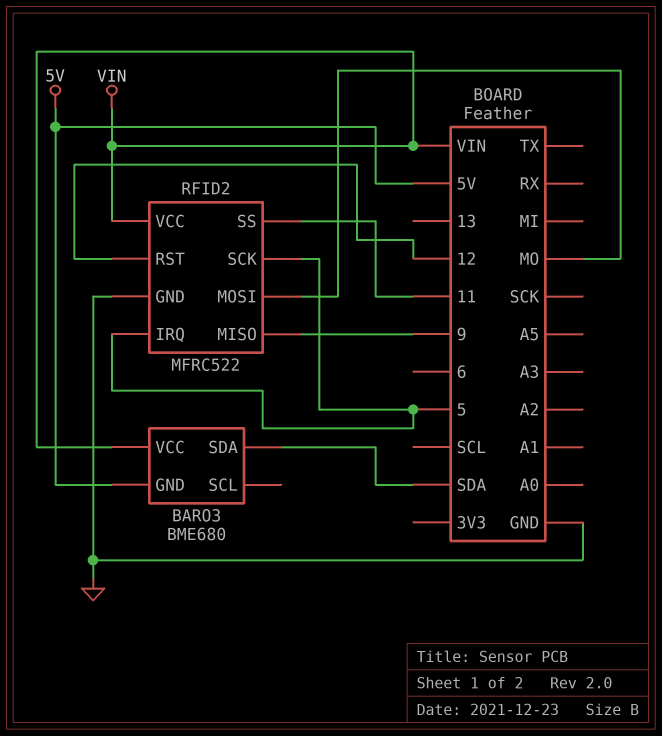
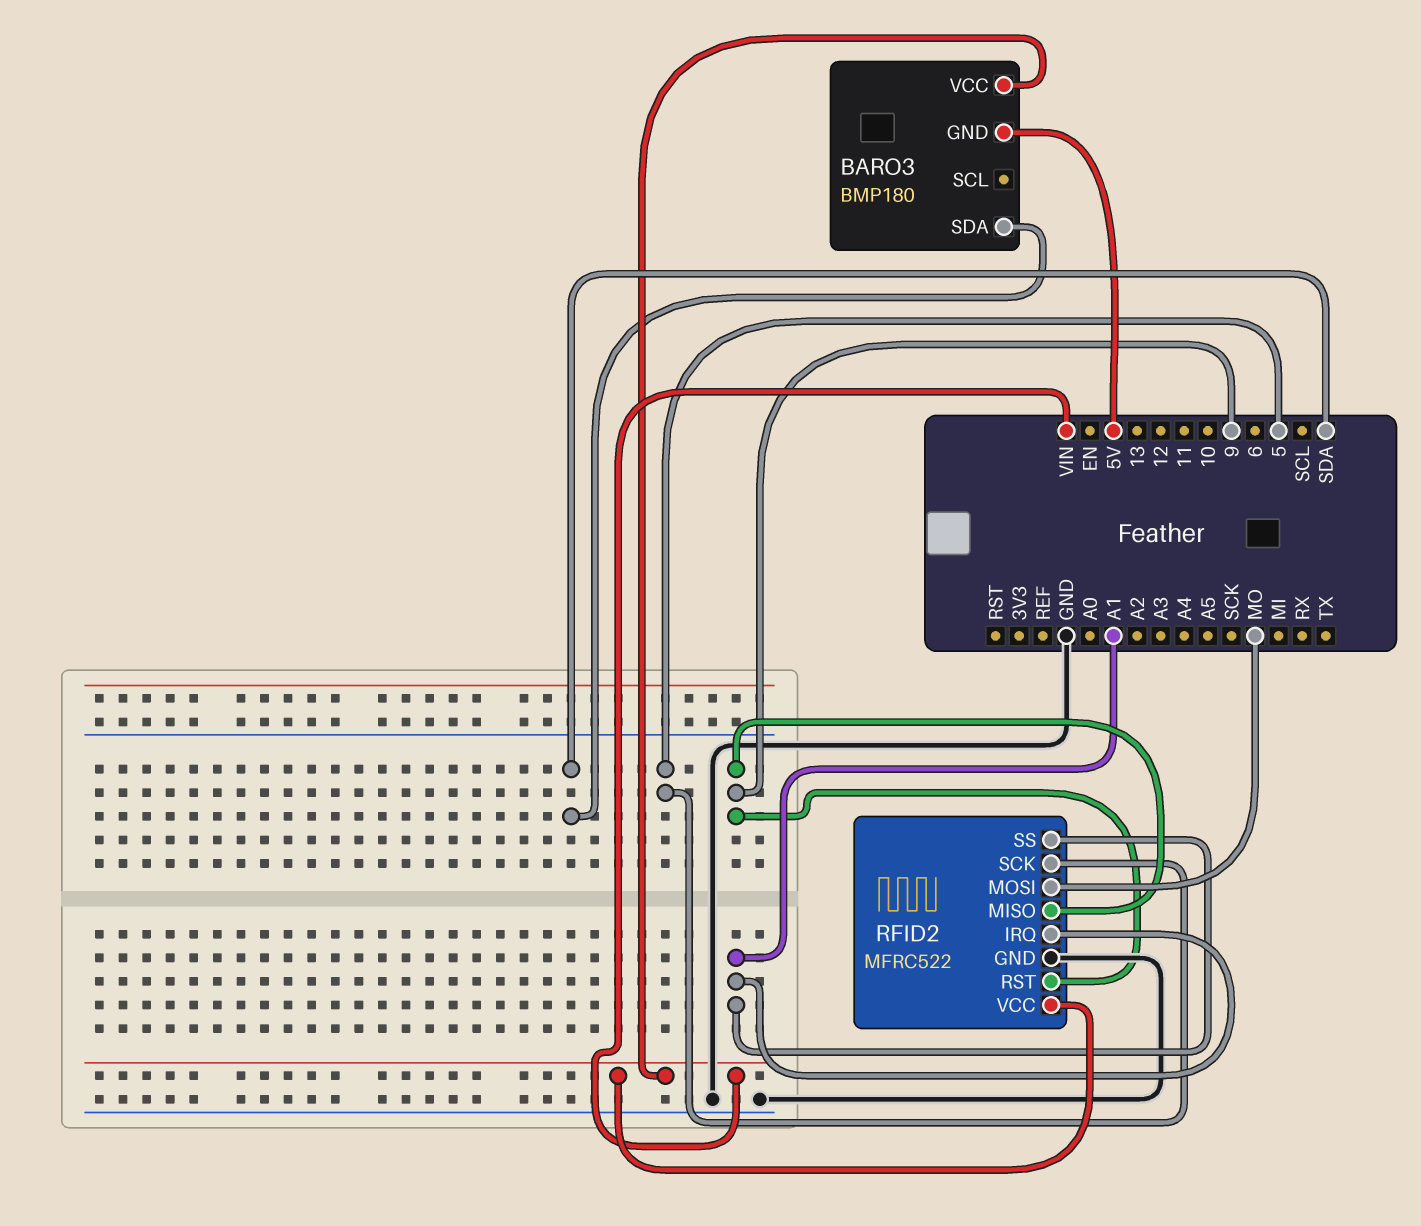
BARO3: BME680 -> BMP180
RFID2 pin IRQ: 5 -> A1
RFID2 pin RST: 12 -> 9
RFID2 pin SS: 11 -> A1

